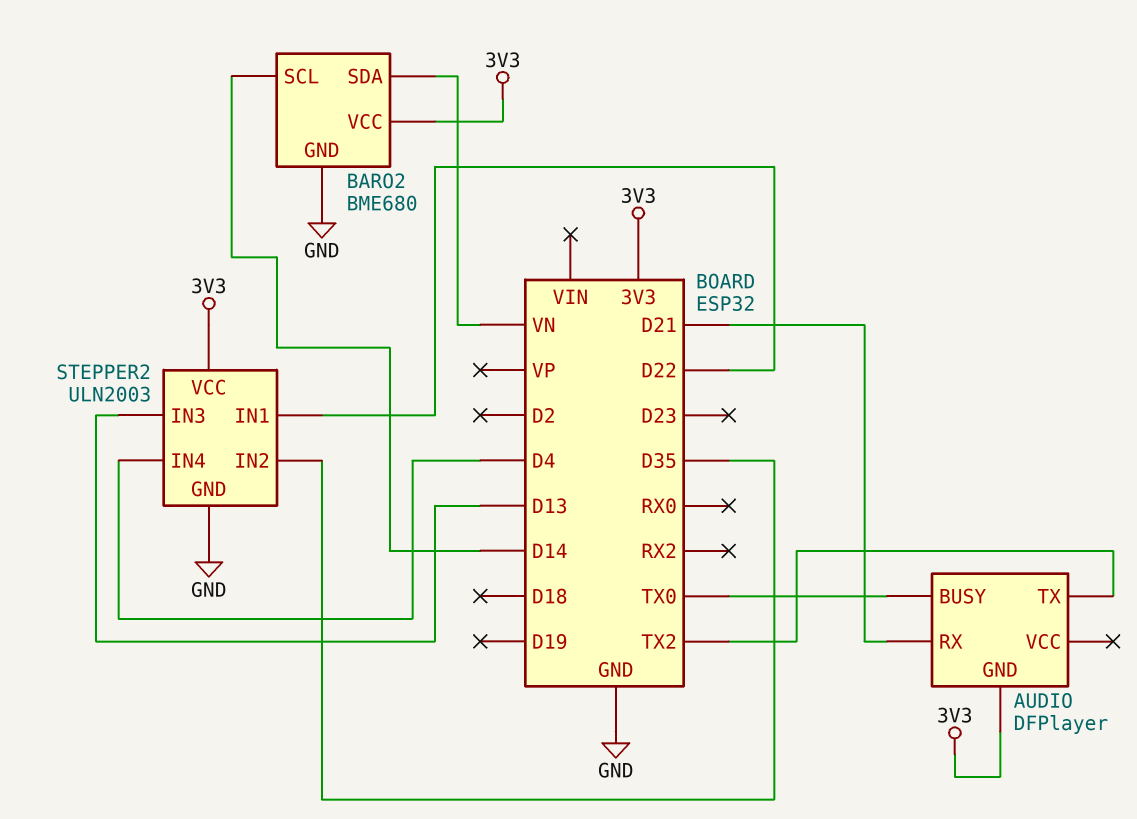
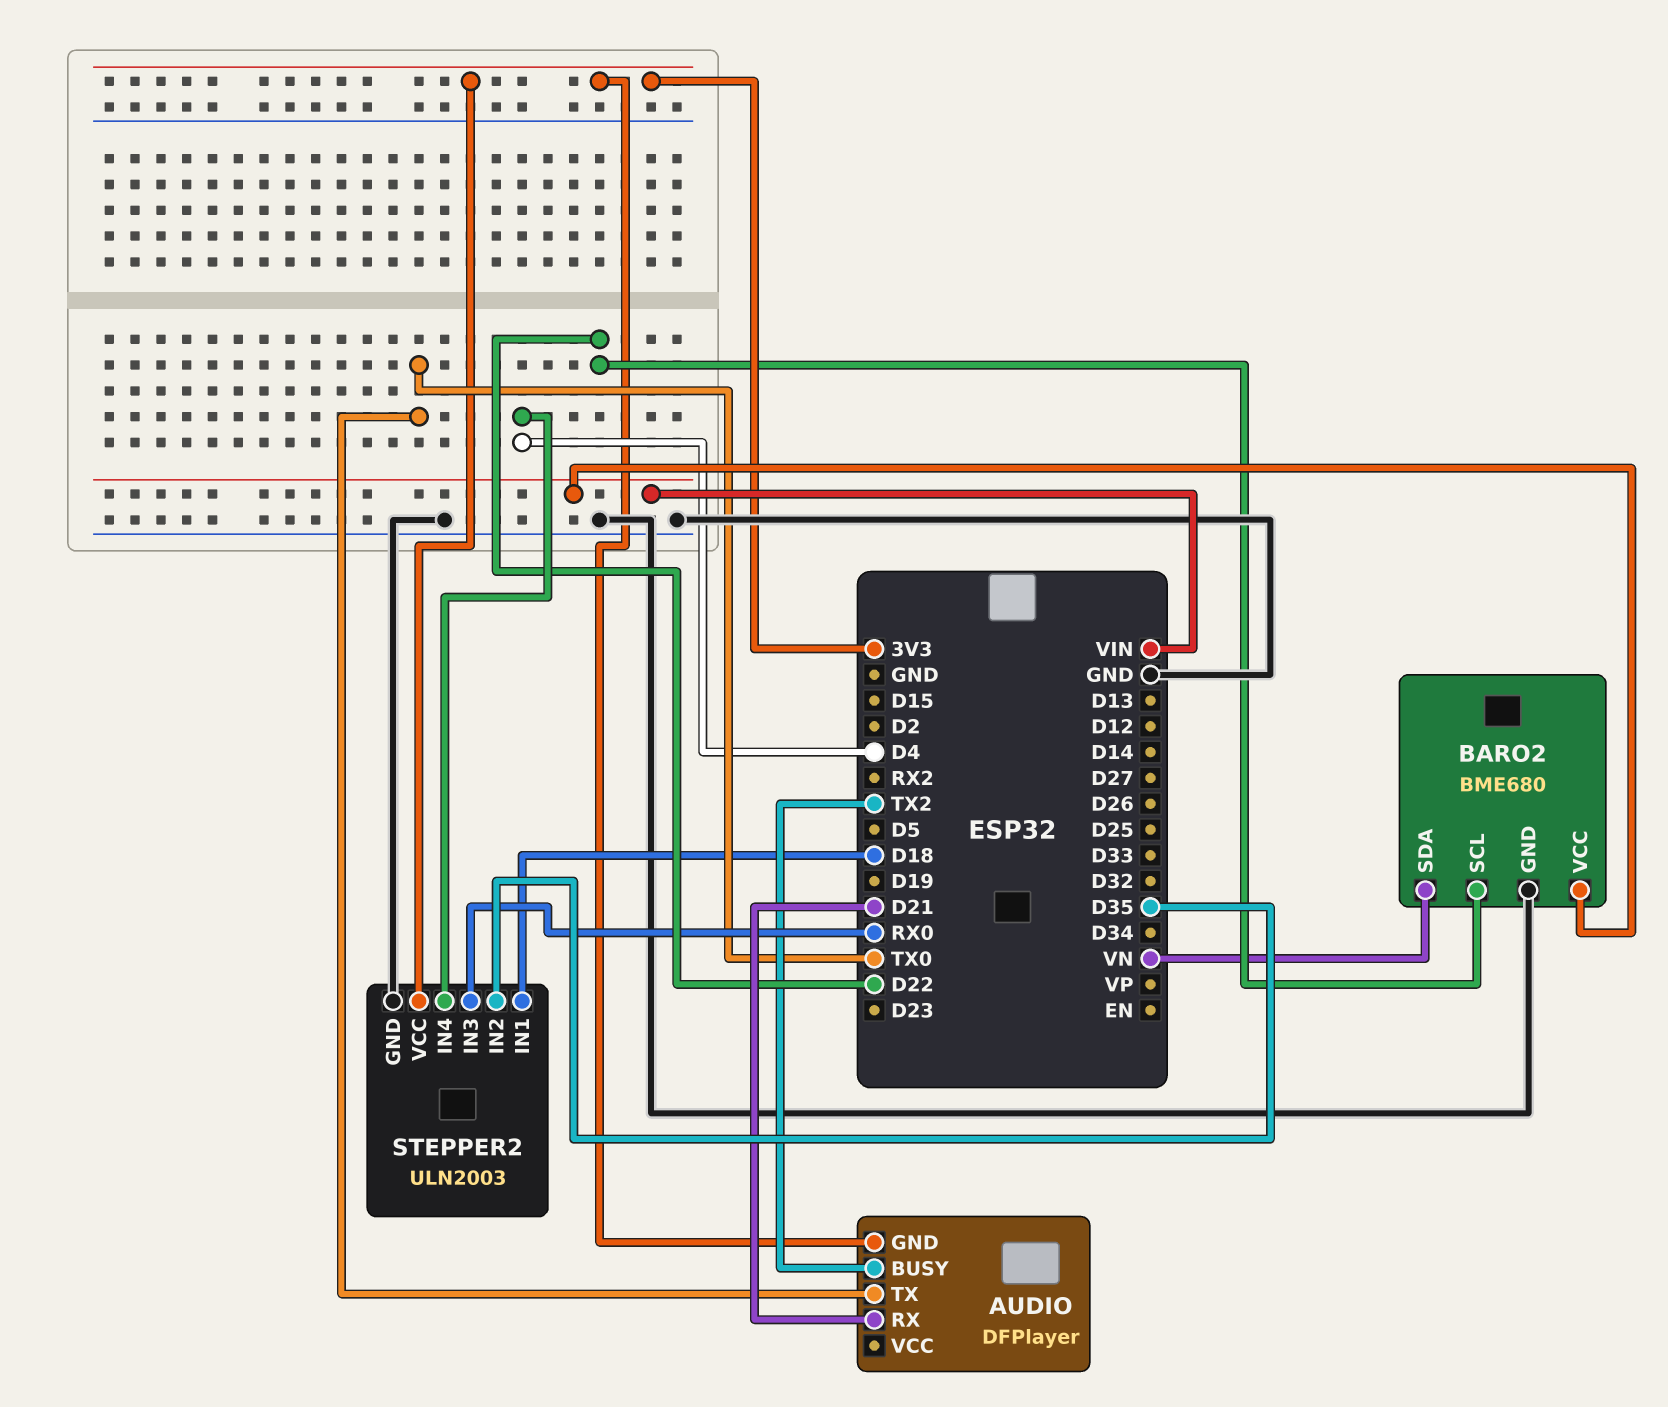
AUDIO pin BUSY: TX0 -> TX2
AUDIO pin TX: TX2 -> TX0
BARO2 pin SCL: D14 -> D22
BARO2 pin VCC: 3V3 -> VIN
STEPPER2 pin IN1: D22 -> D18
STEPPER2 pin IN3: D13 -> RX0

